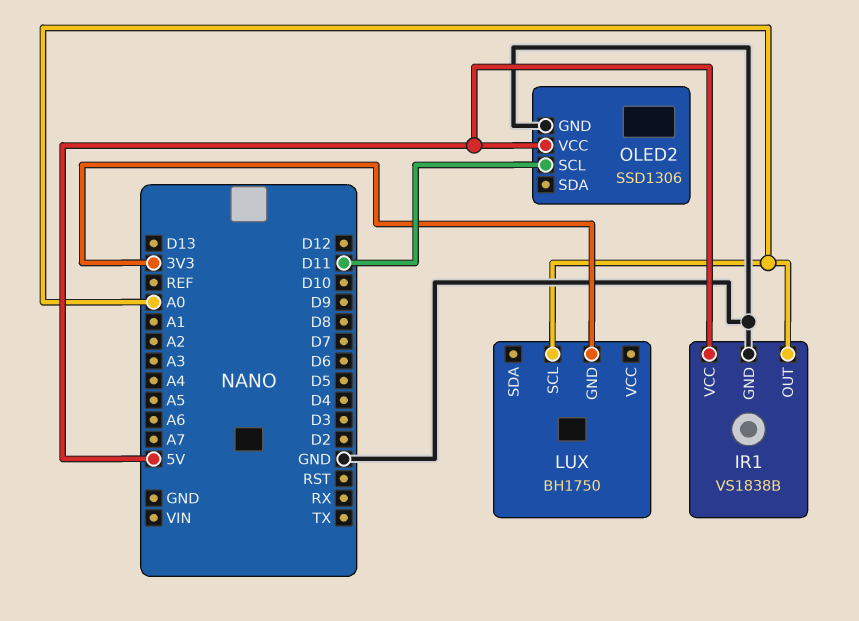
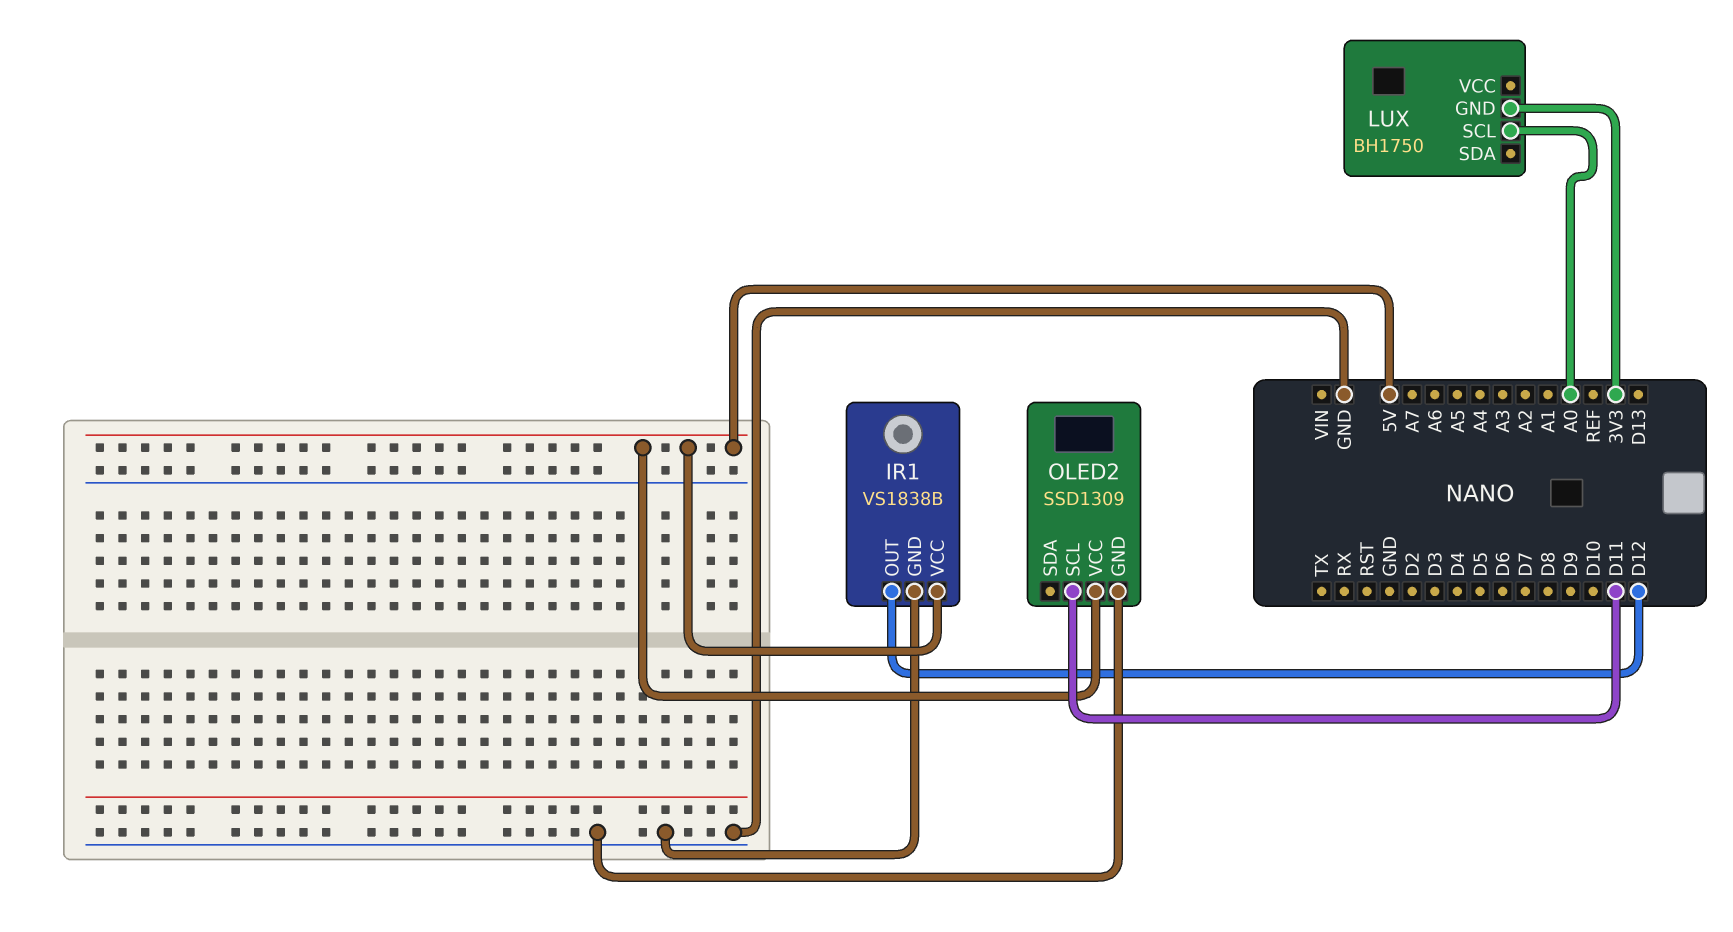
IR1 pin OUT: A0 -> D12
OLED2: SSD1306 -> SSD1309

